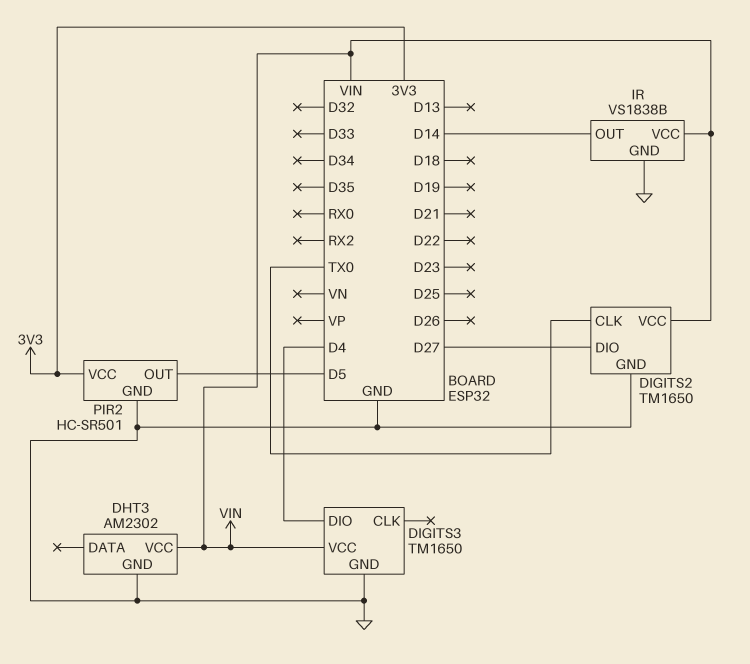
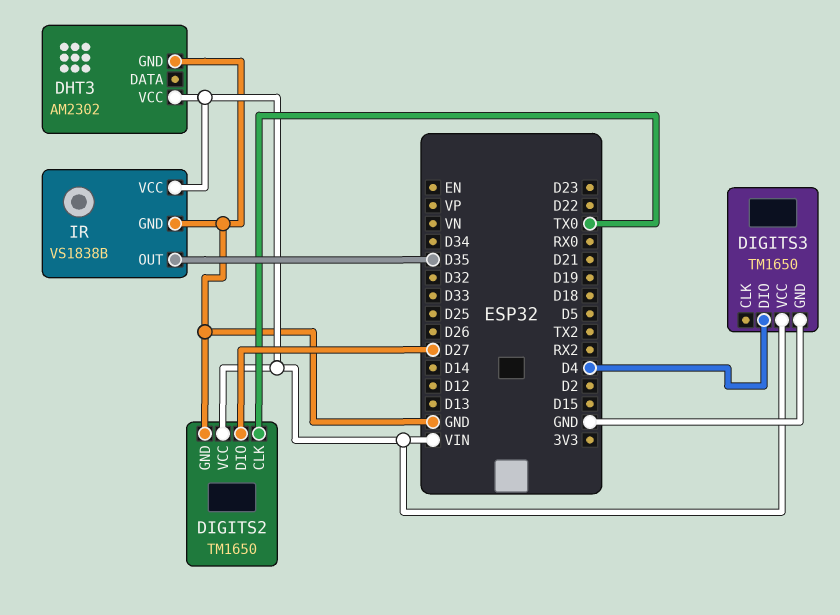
IR pin OUT: D14 -> D35
PIR2: HC-SR501 -> none
PIR2 pin GND: GND -> none
PIR2 pin OUT: D5 -> none
PIR2 pin VCC: 3V3 -> none

